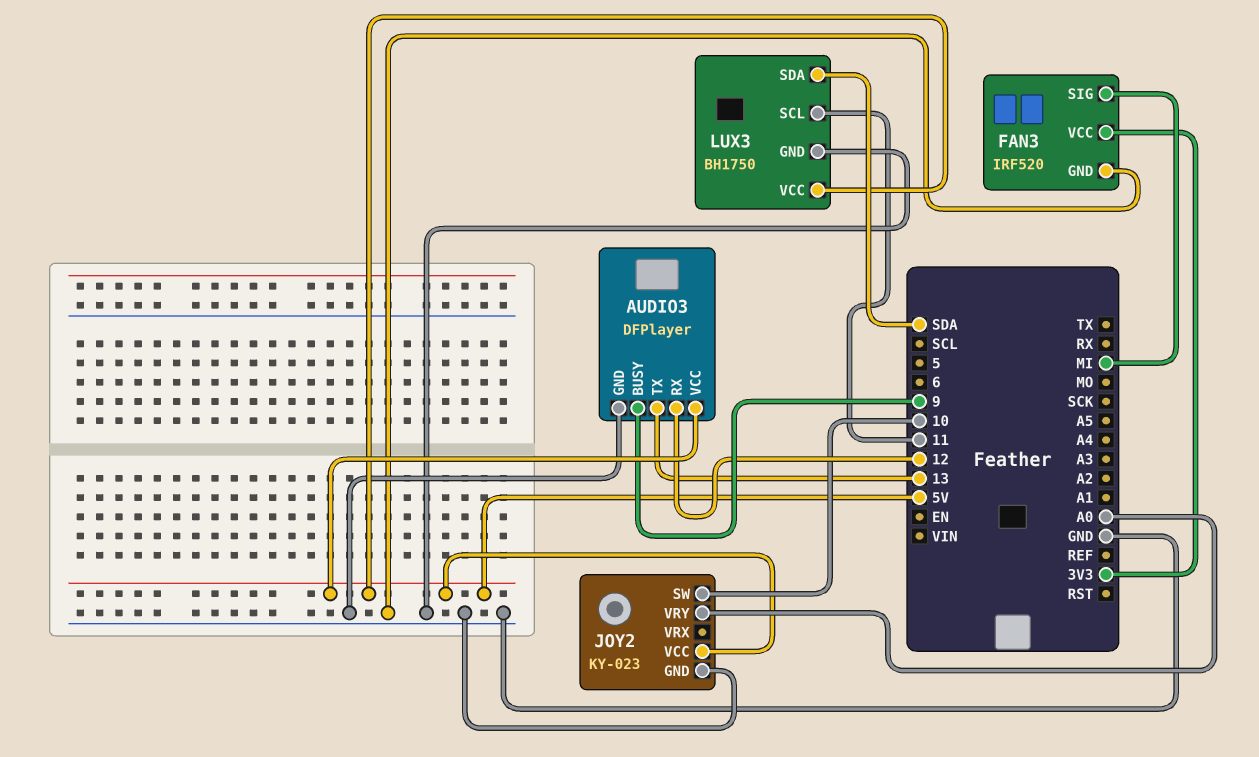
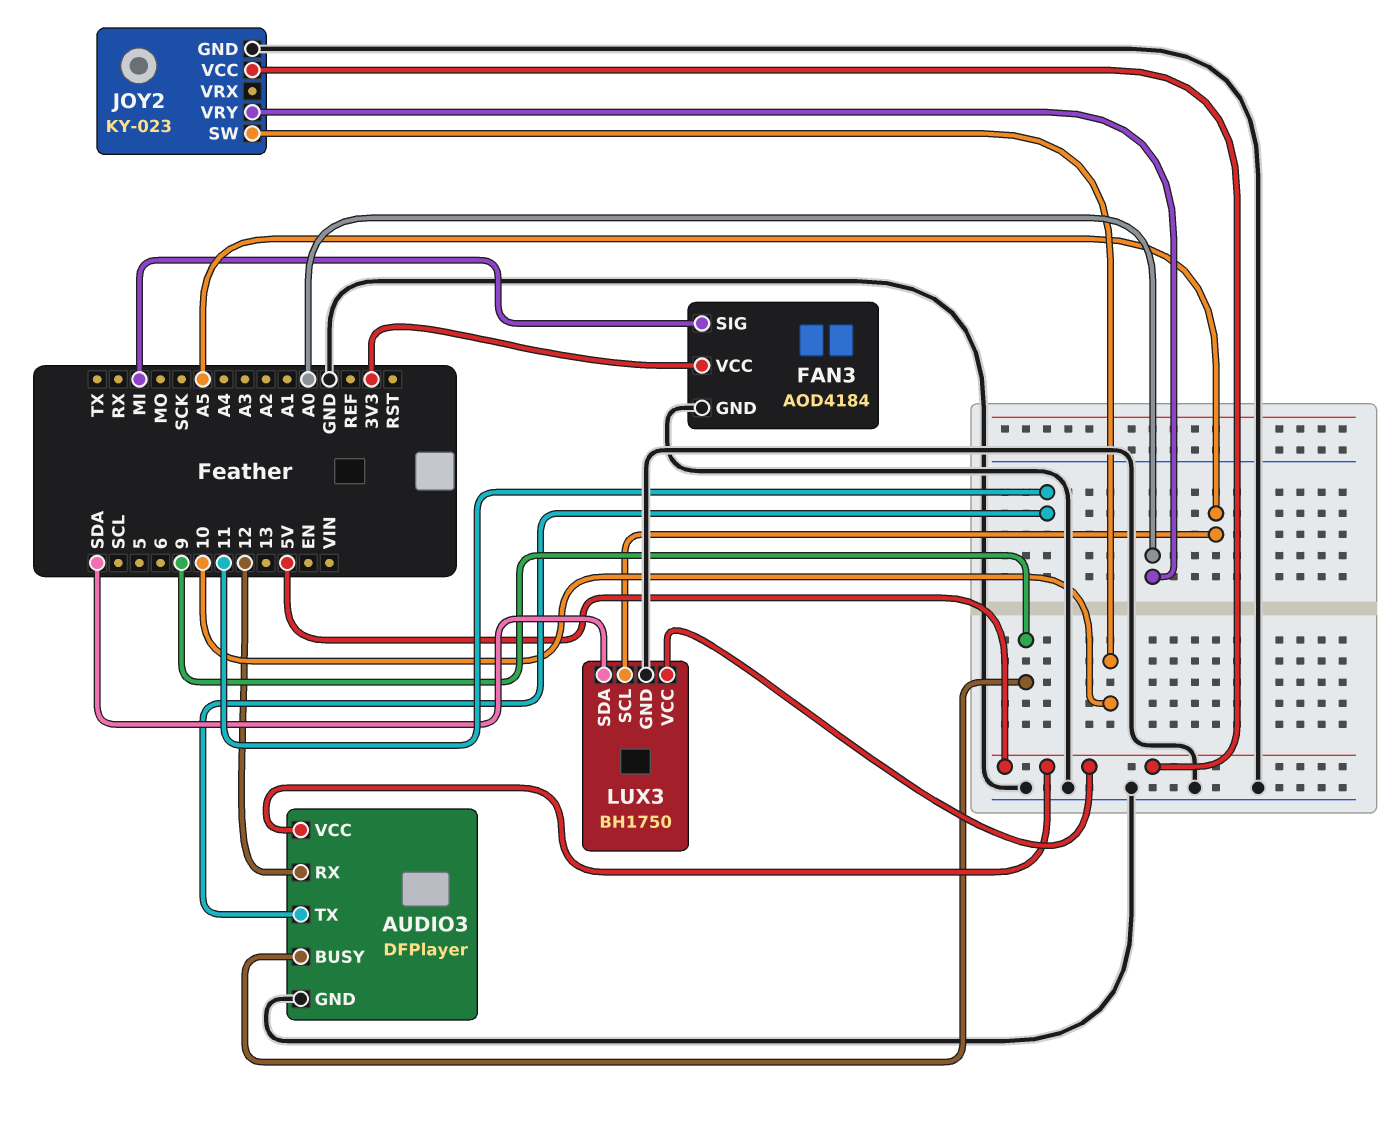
AUDIO3 pin TX: 13 -> 11
FAN3: IRF520 -> AOD4184
LUX3 pin SCL: 11 -> A5

